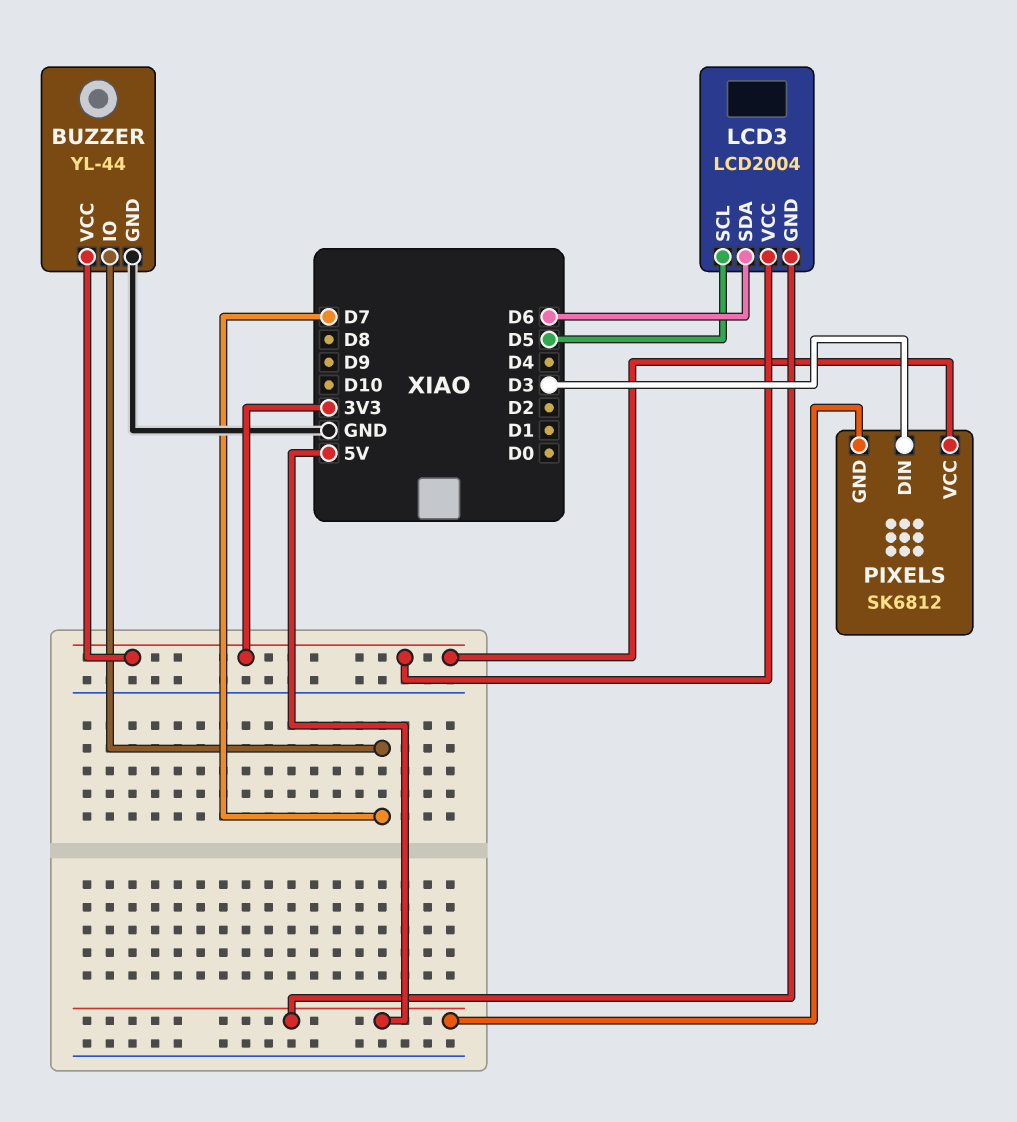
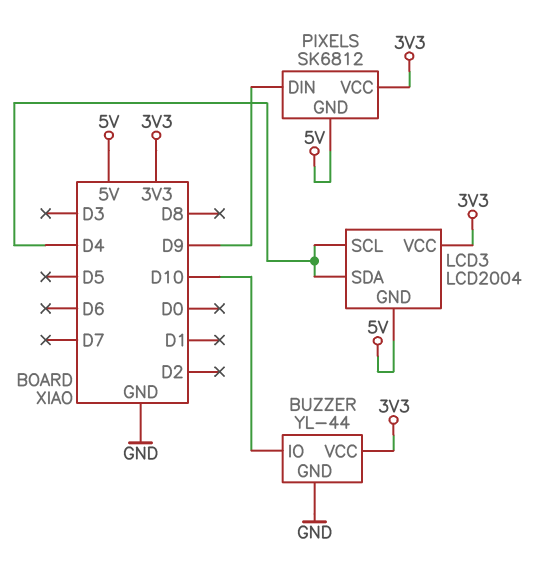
BUZZER pin IO: D7 -> D10
LCD3 pin SCL: D5 -> D4
LCD3 pin SDA: D6 -> D4
PIXELS pin DIN: D3 -> D9

